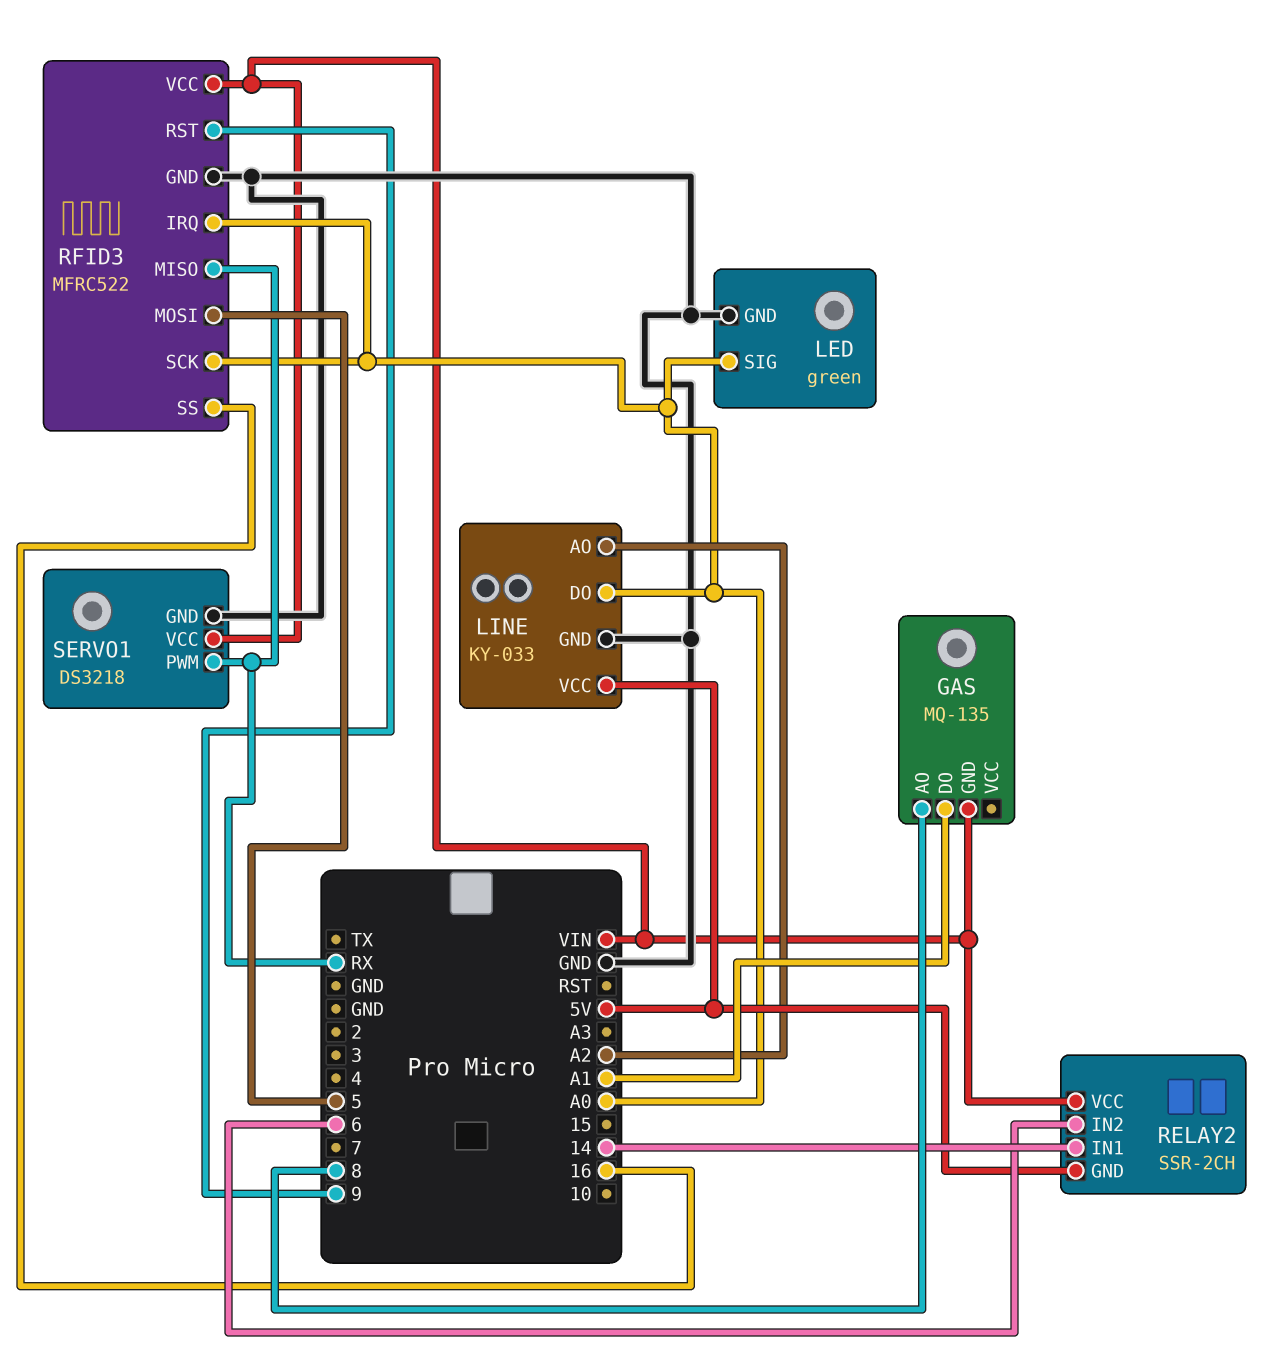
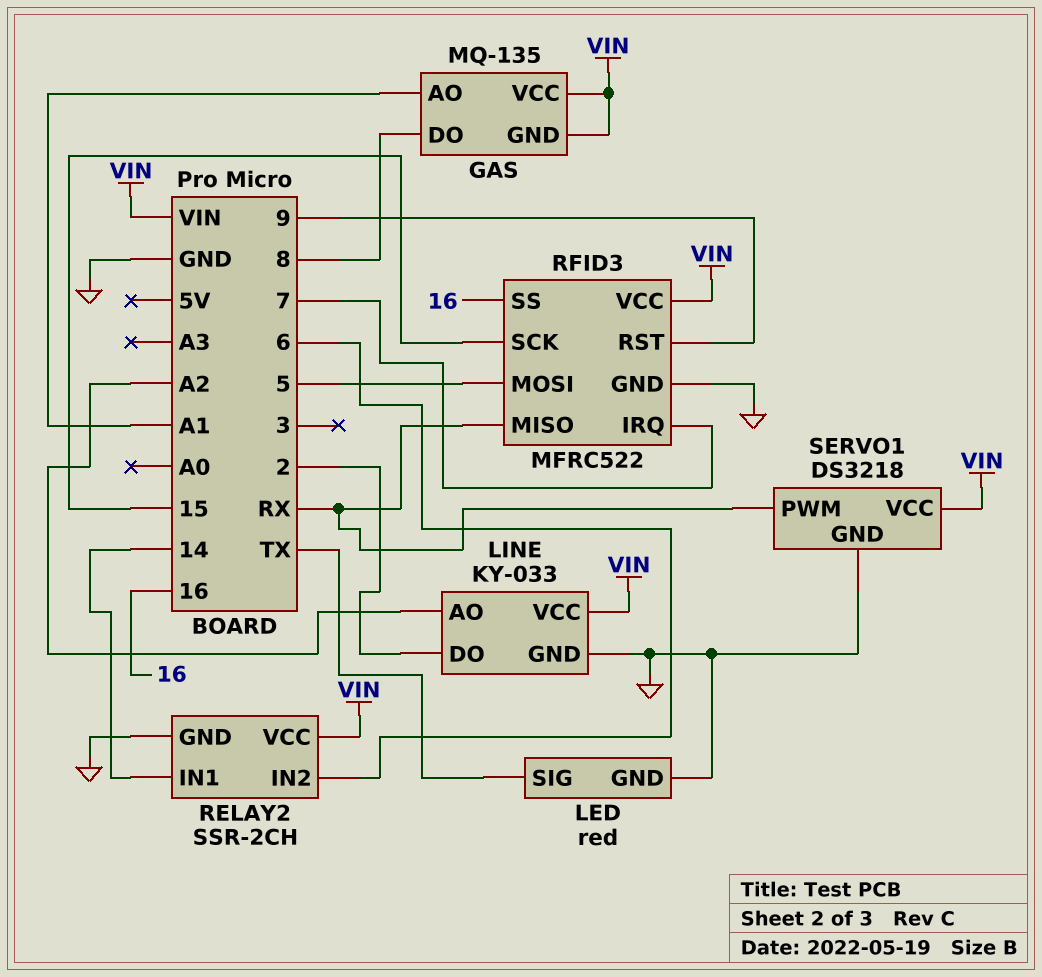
GAS pin AO: 8 -> A1
GAS pin DO: A1 -> 8
GAS pin VCC: none -> VIN
LED: green -> red
LED pin SIG: A0 -> TX
LINE pin DO: A0 -> 2
LINE pin VCC: 5V -> VIN
RELAY2 pin GND: 5V -> GND
RFID3 pin IRQ: A0 -> 7
RFID3 pin SCK: A0 -> 15

